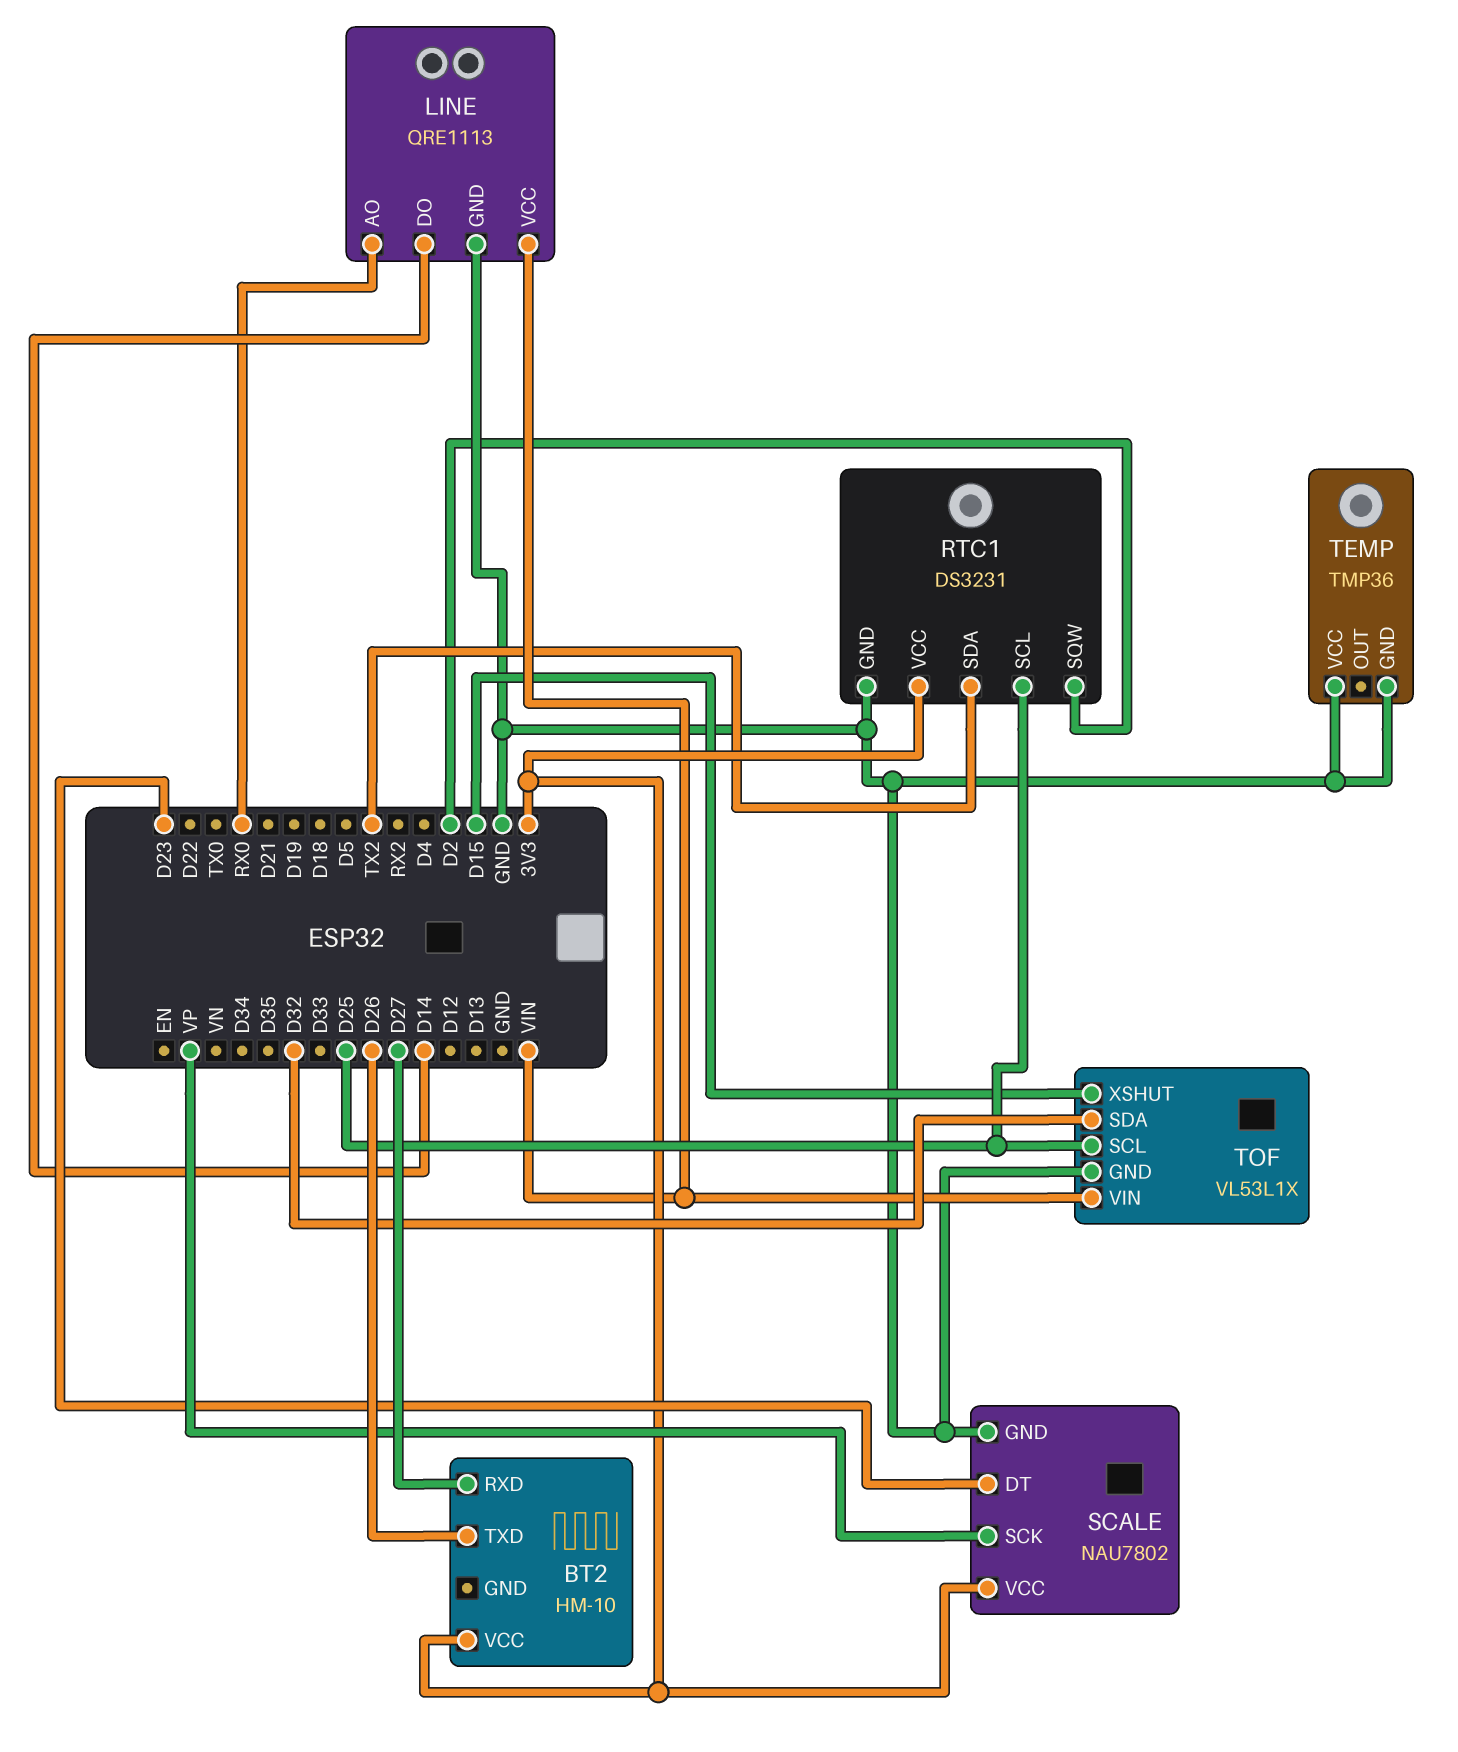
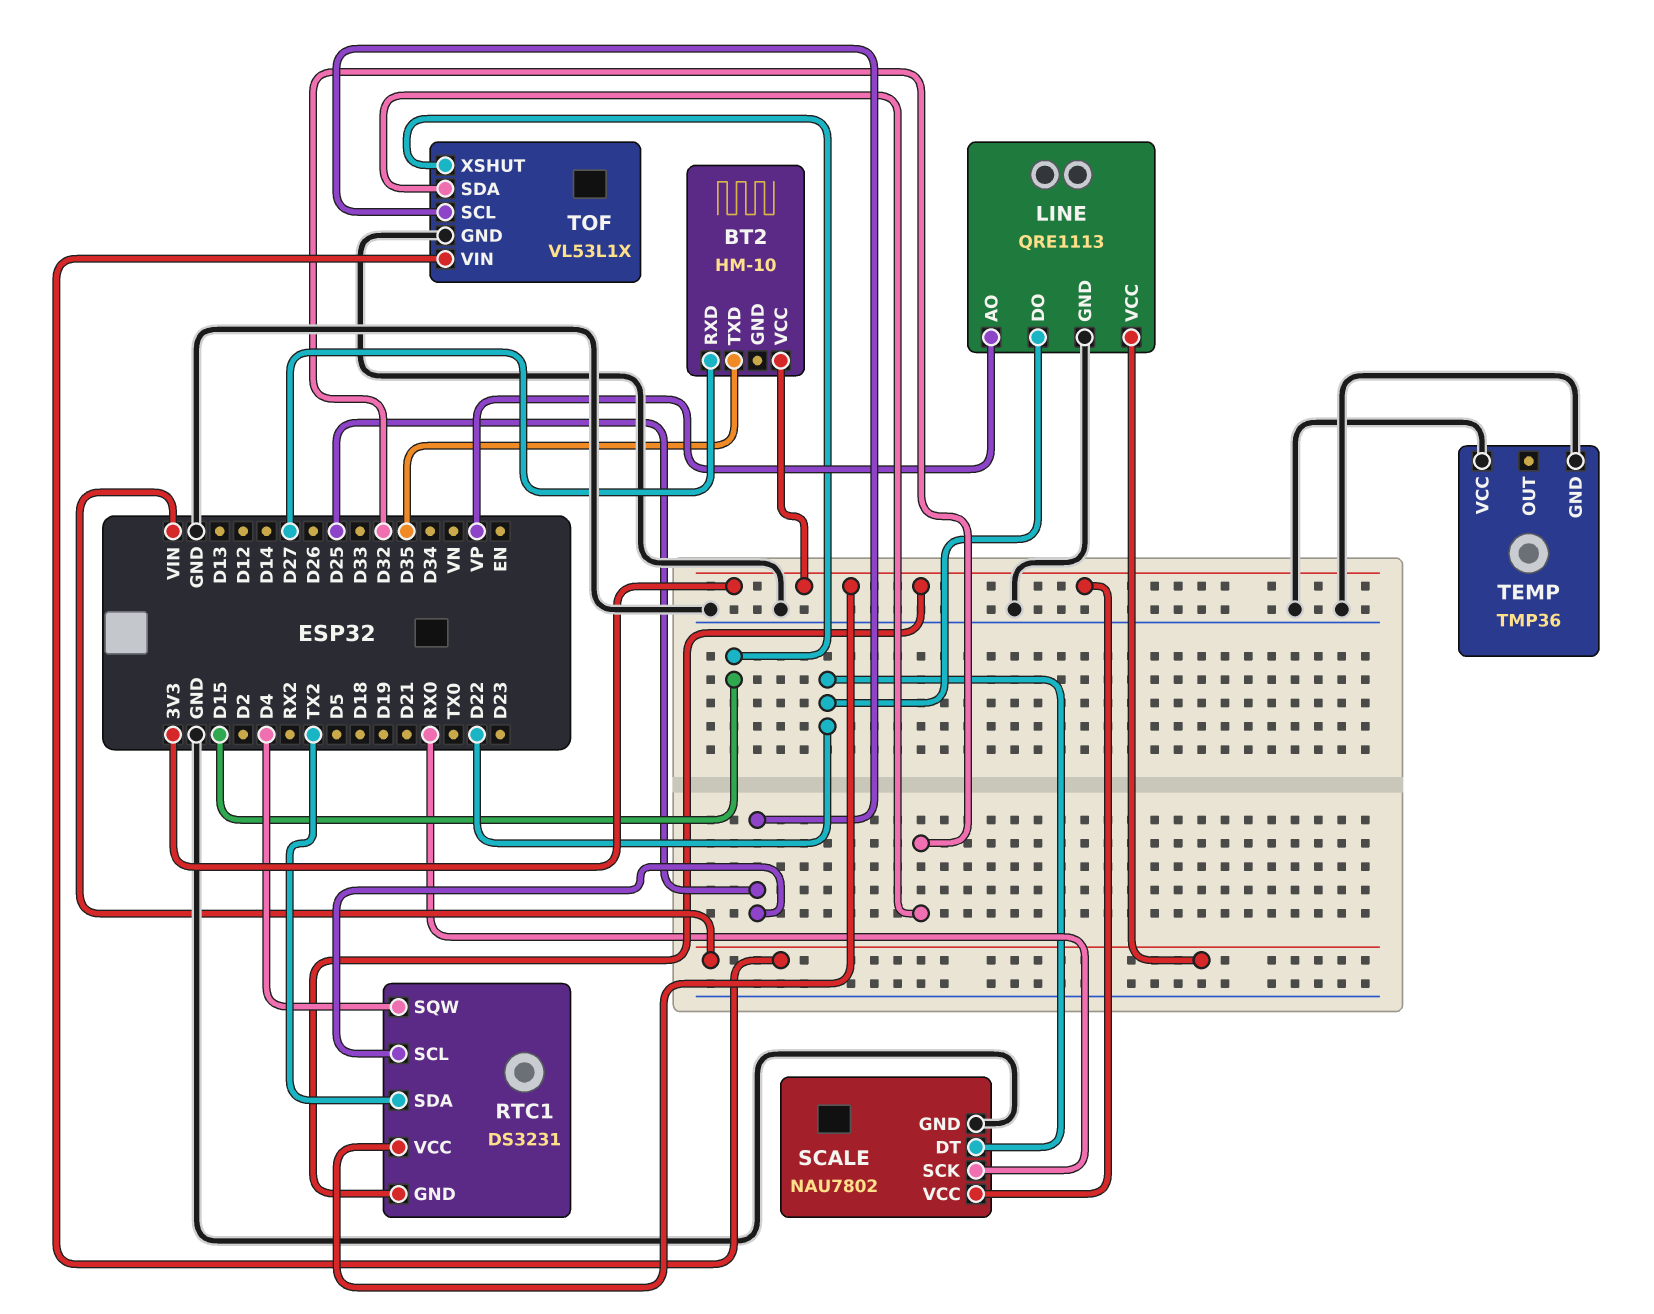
BT2 pin TXD: D26 -> D35
LINE pin AO: RX0 -> VP
LINE pin DO: D14 -> D22
RTC1 pin GND: GND -> 3V3
RTC1 pin SQW: D2 -> D4
SCALE pin DT: D23 -> D22
SCALE pin SCK: VP -> RX0

